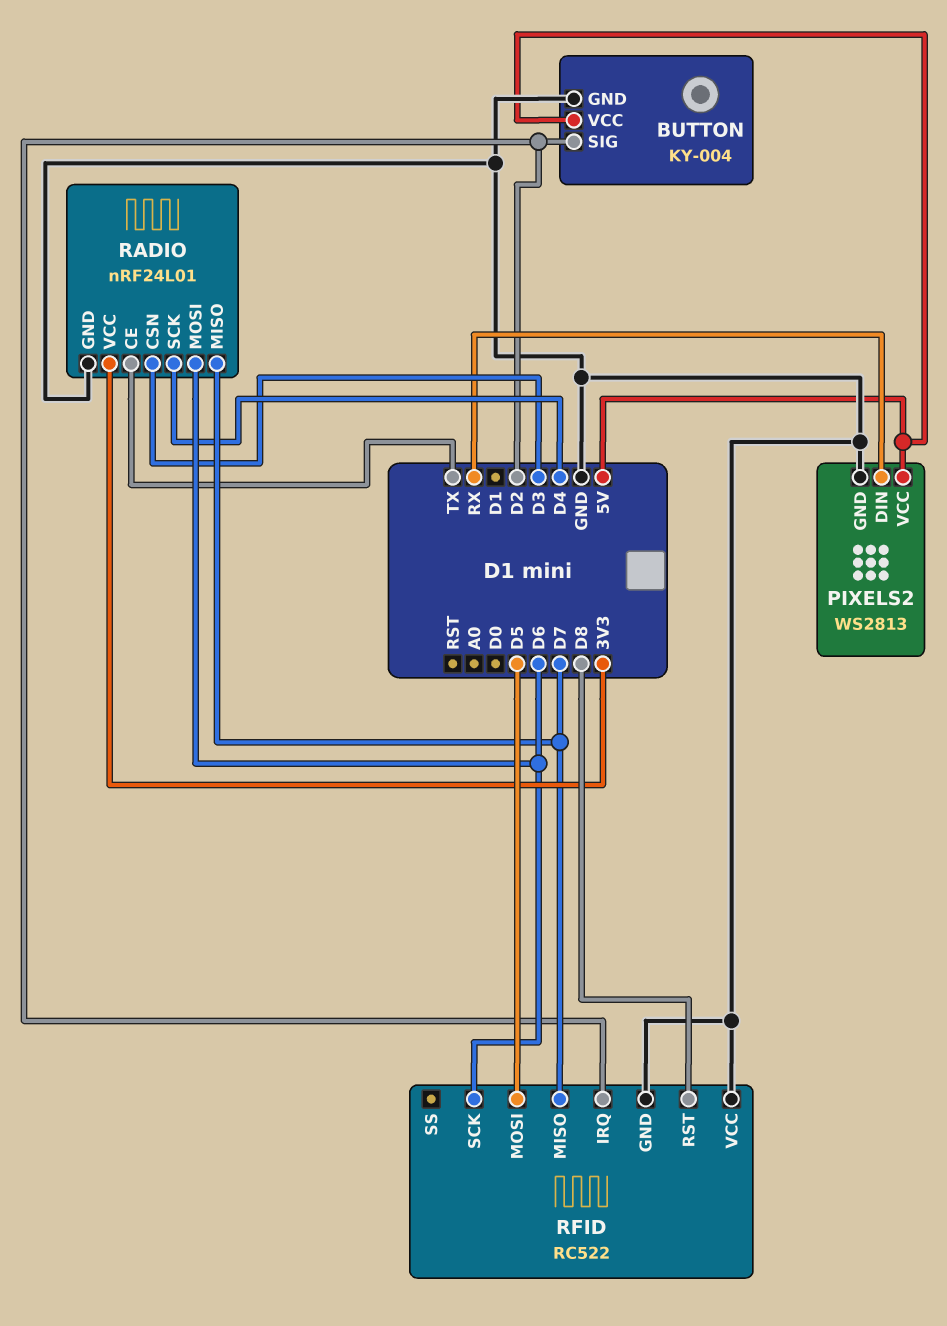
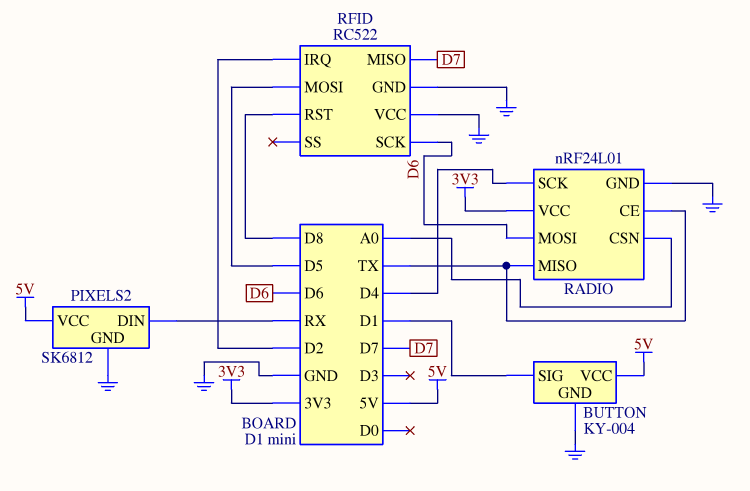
BUTTON pin SIG: D2 -> D1
PIXELS2: WS2813 -> SK6812
RADIO pin CSN: D3 -> A0
RADIO pin MISO: D7 -> TX

